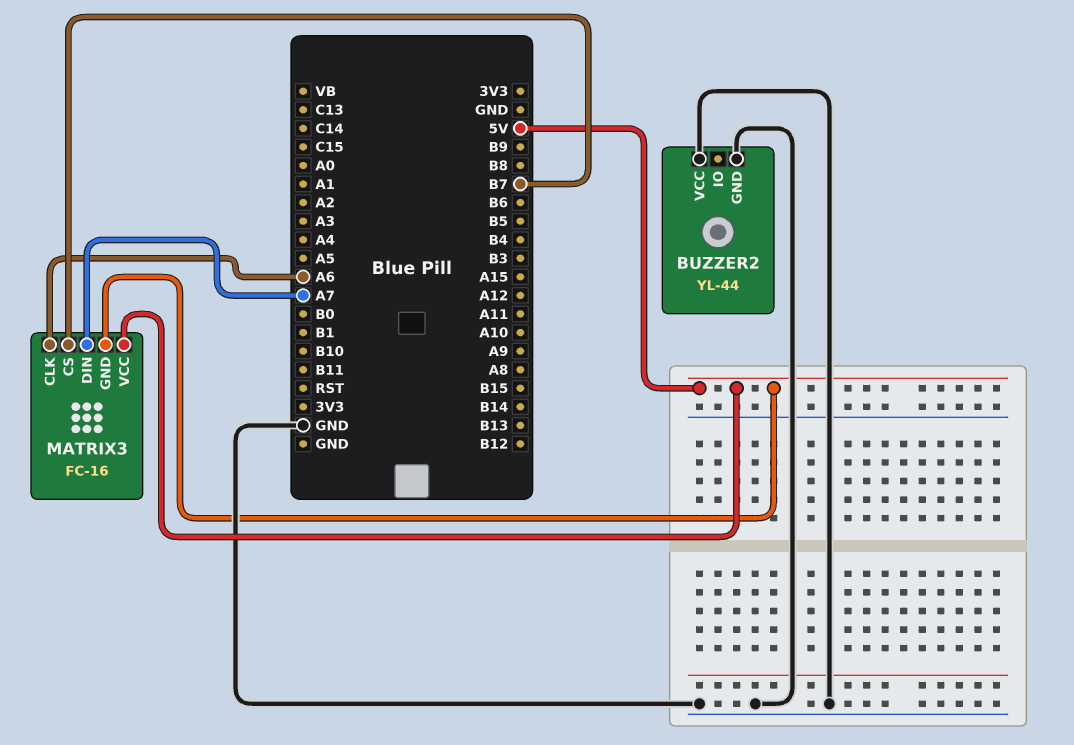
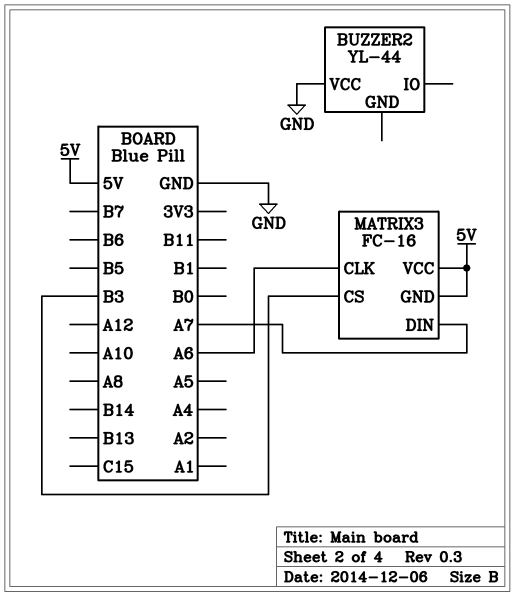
BUZZER2 pin GND: GND -> none
MATRIX3 pin CS: B7 -> B3

